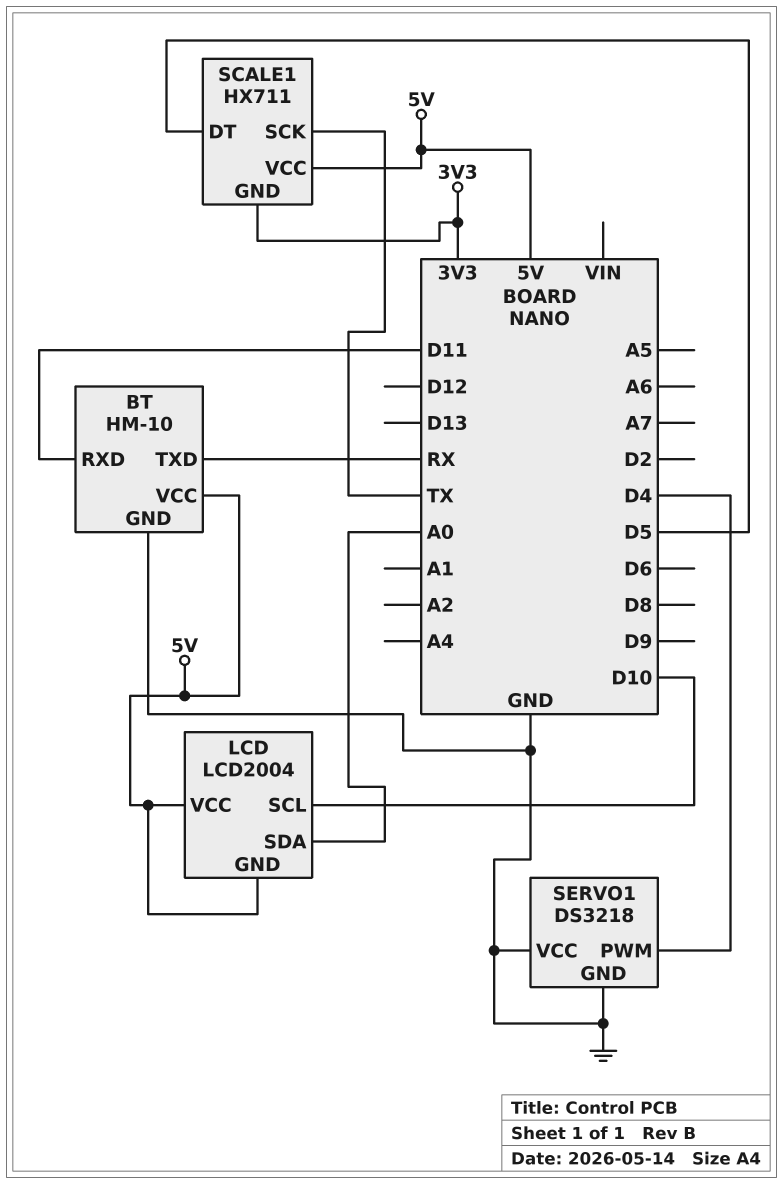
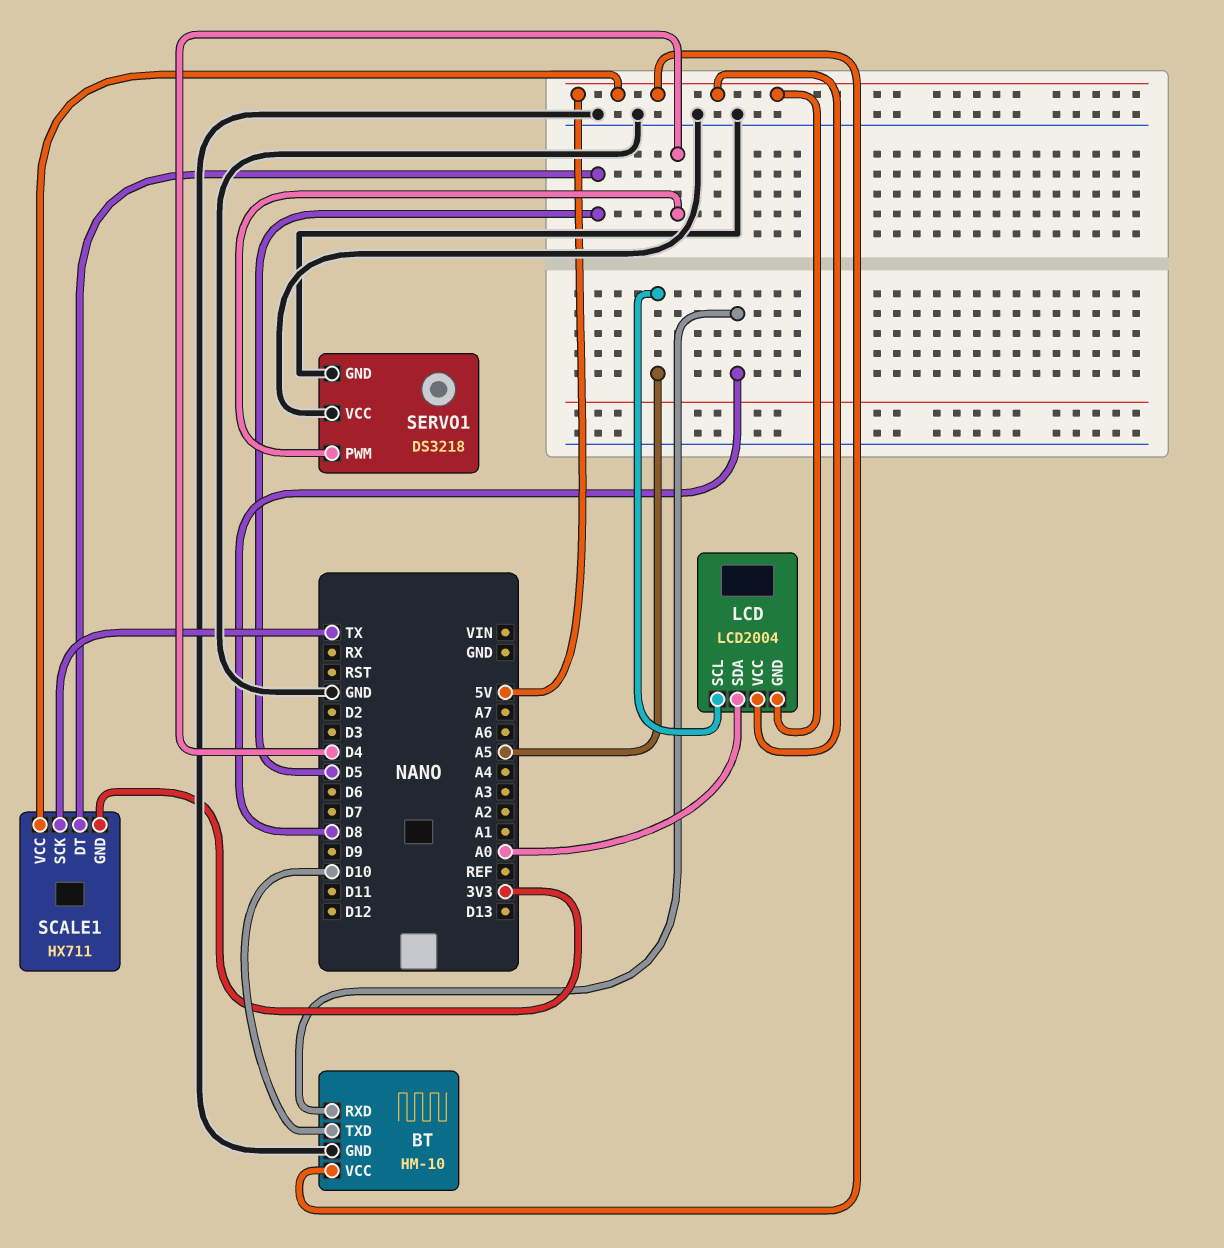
BT pin RXD: D11 -> D8
BT pin TXD: RX -> D10
LCD pin SCL: D10 -> A5

